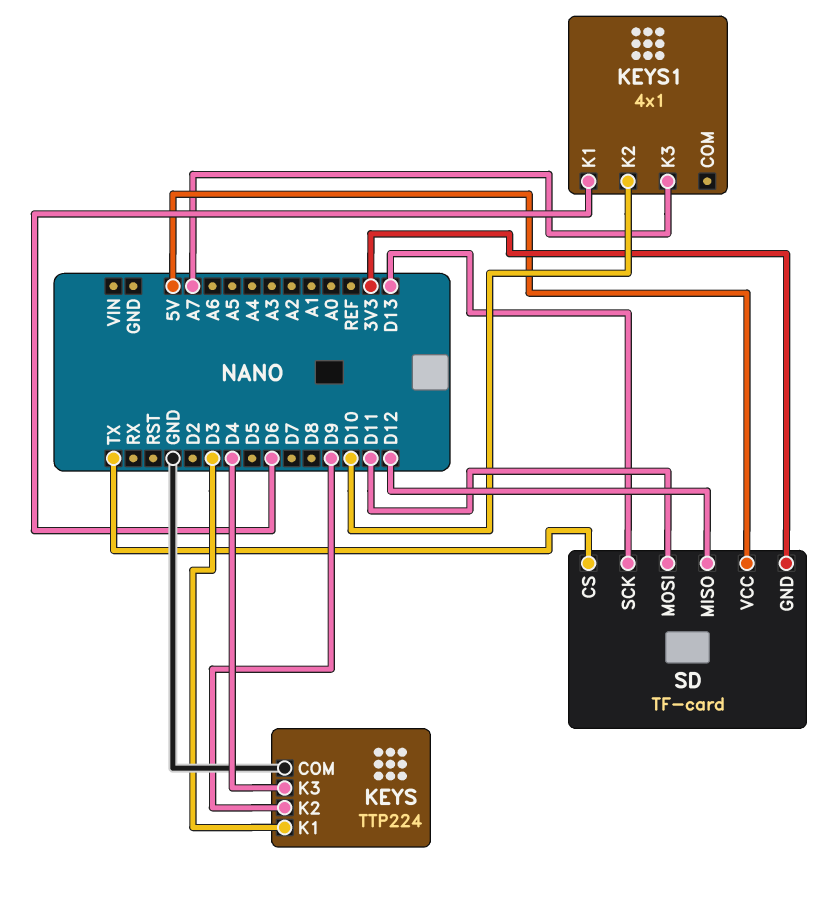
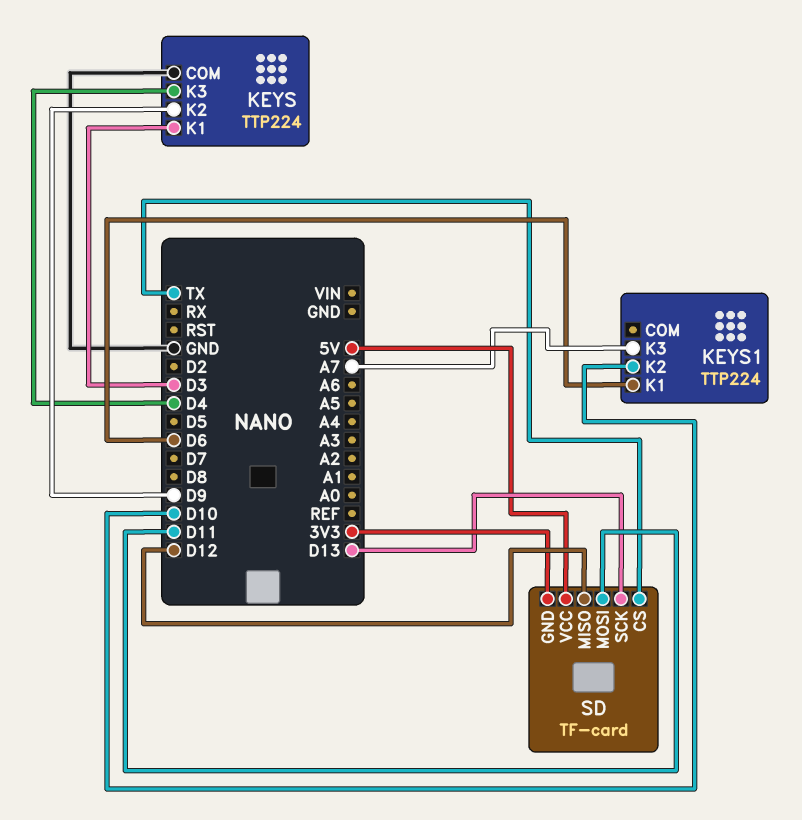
KEYS1: 4x1 -> TTP224

